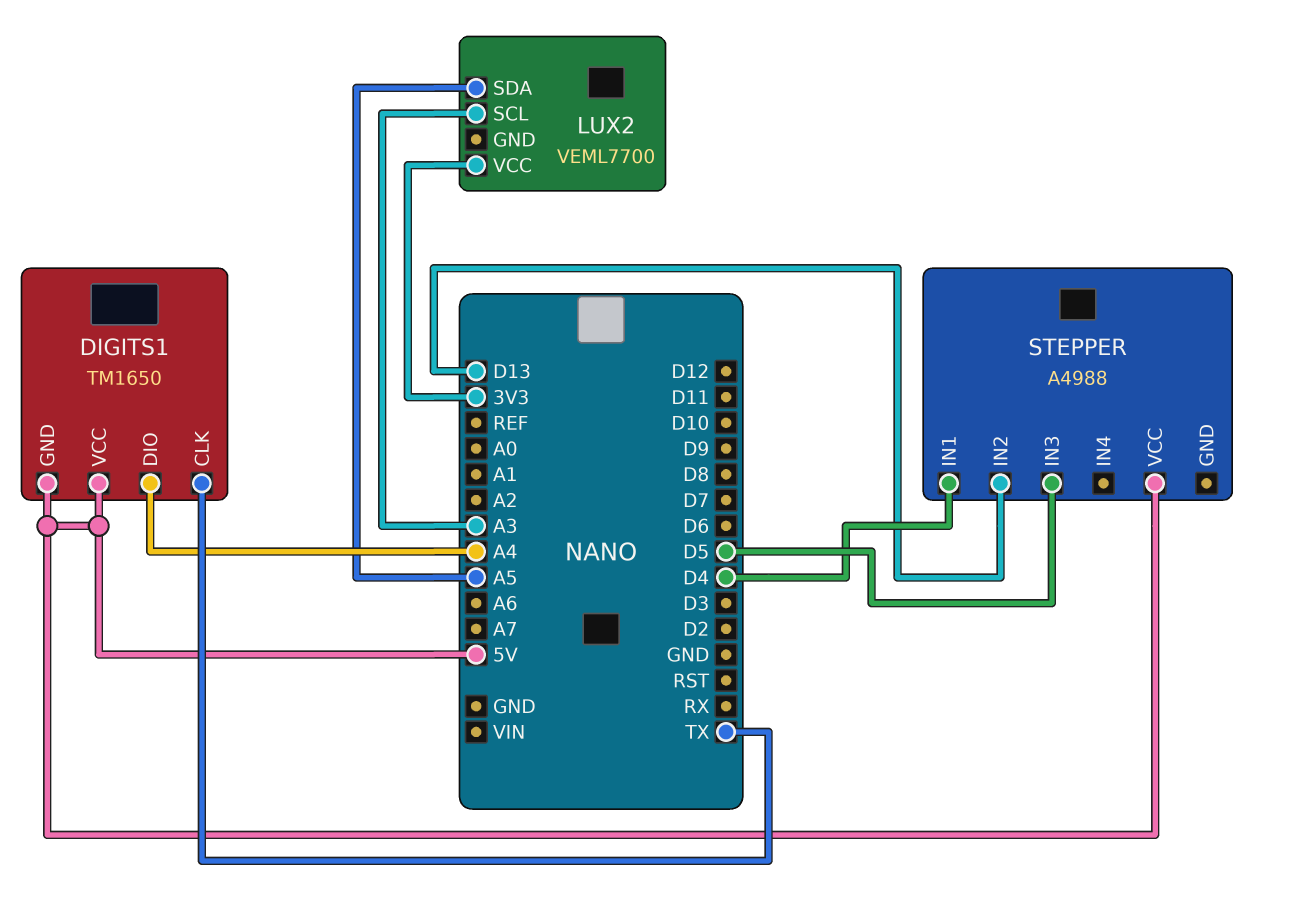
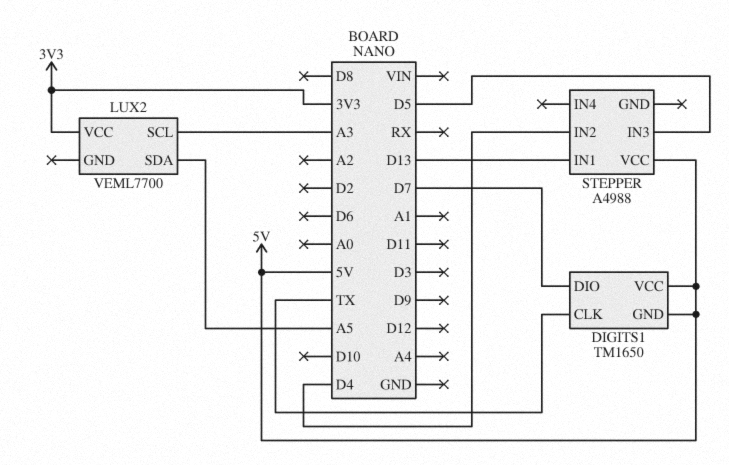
DIGITS1 pin DIO: A4 -> D7
STEPPER pin IN1: D4 -> D13
STEPPER pin IN2: D13 -> D4

